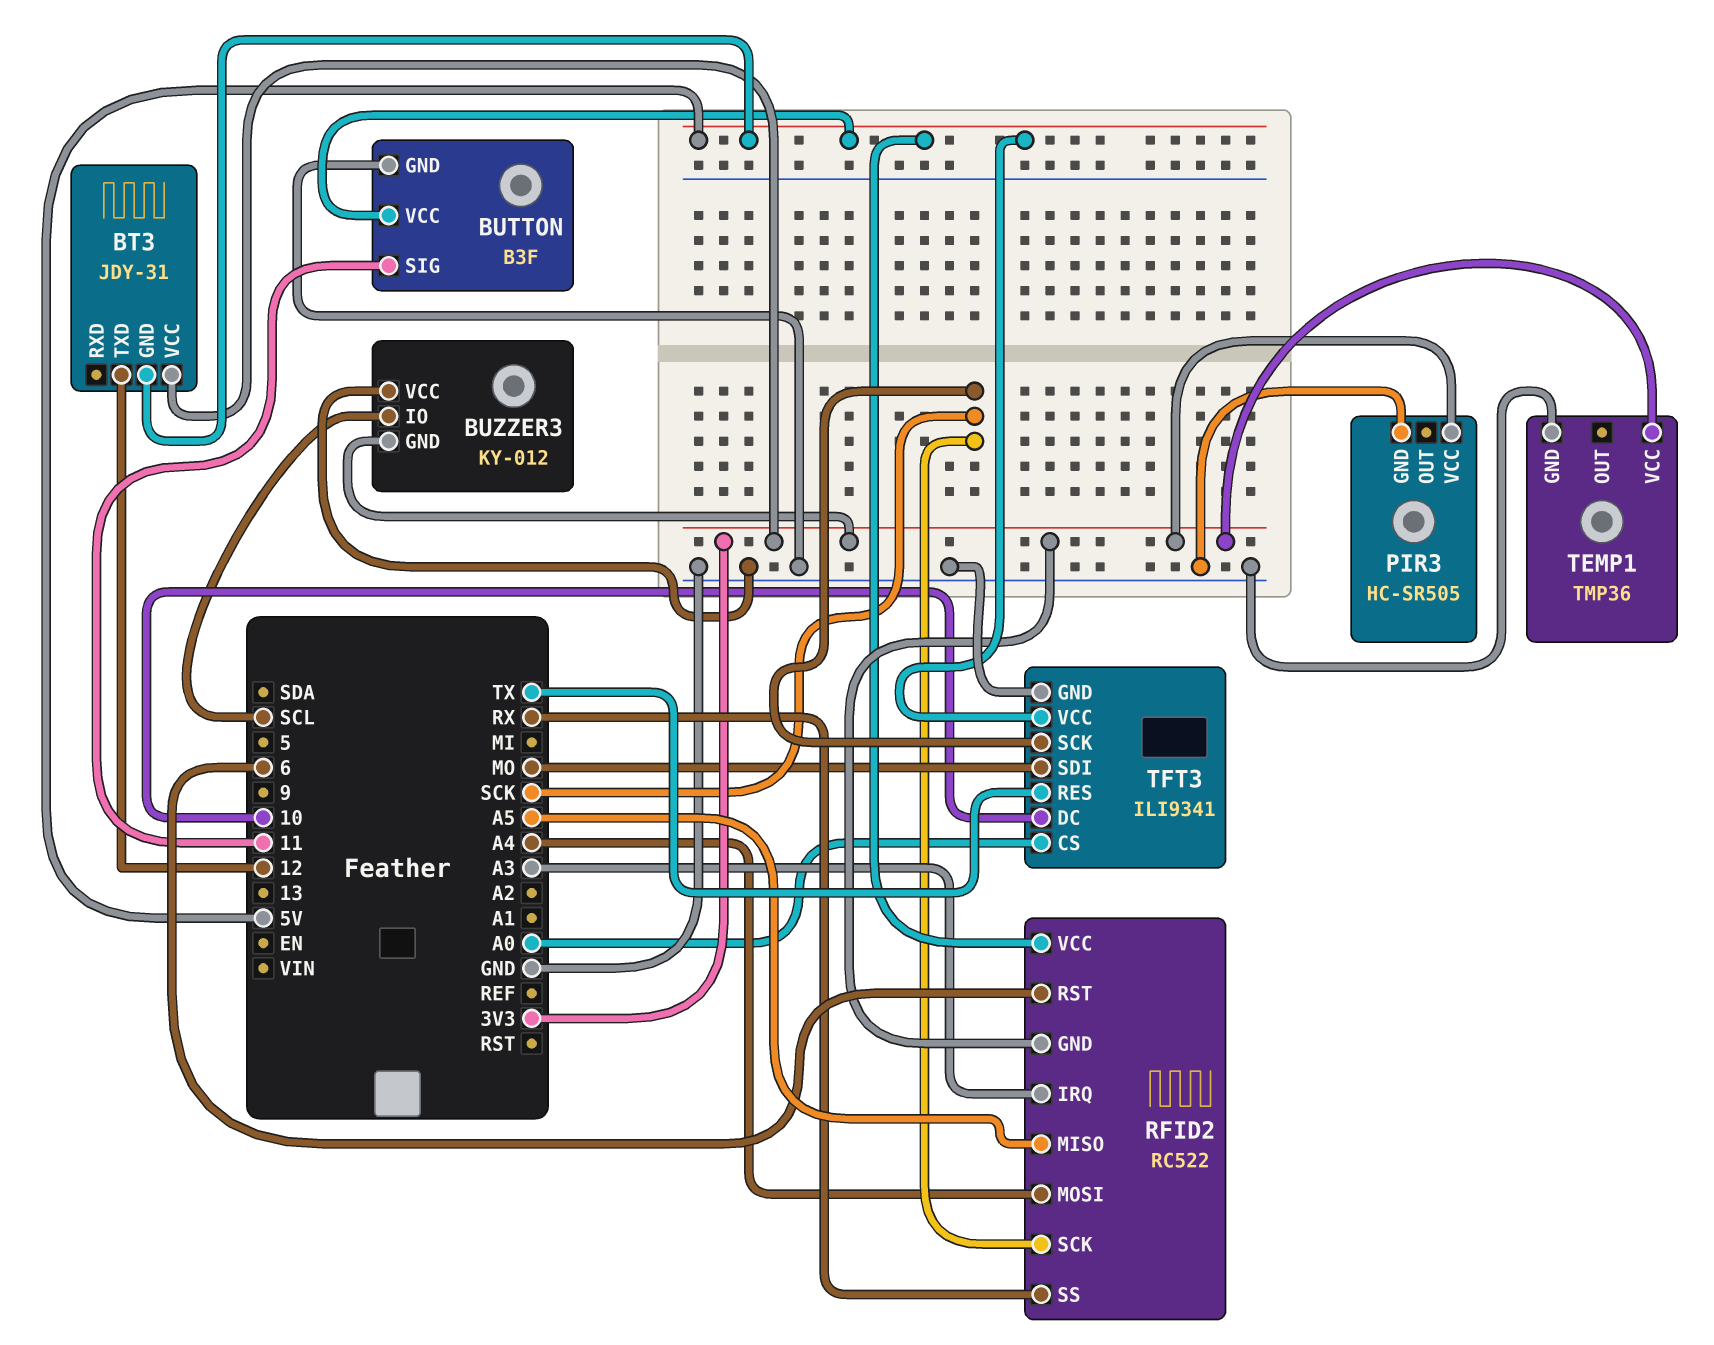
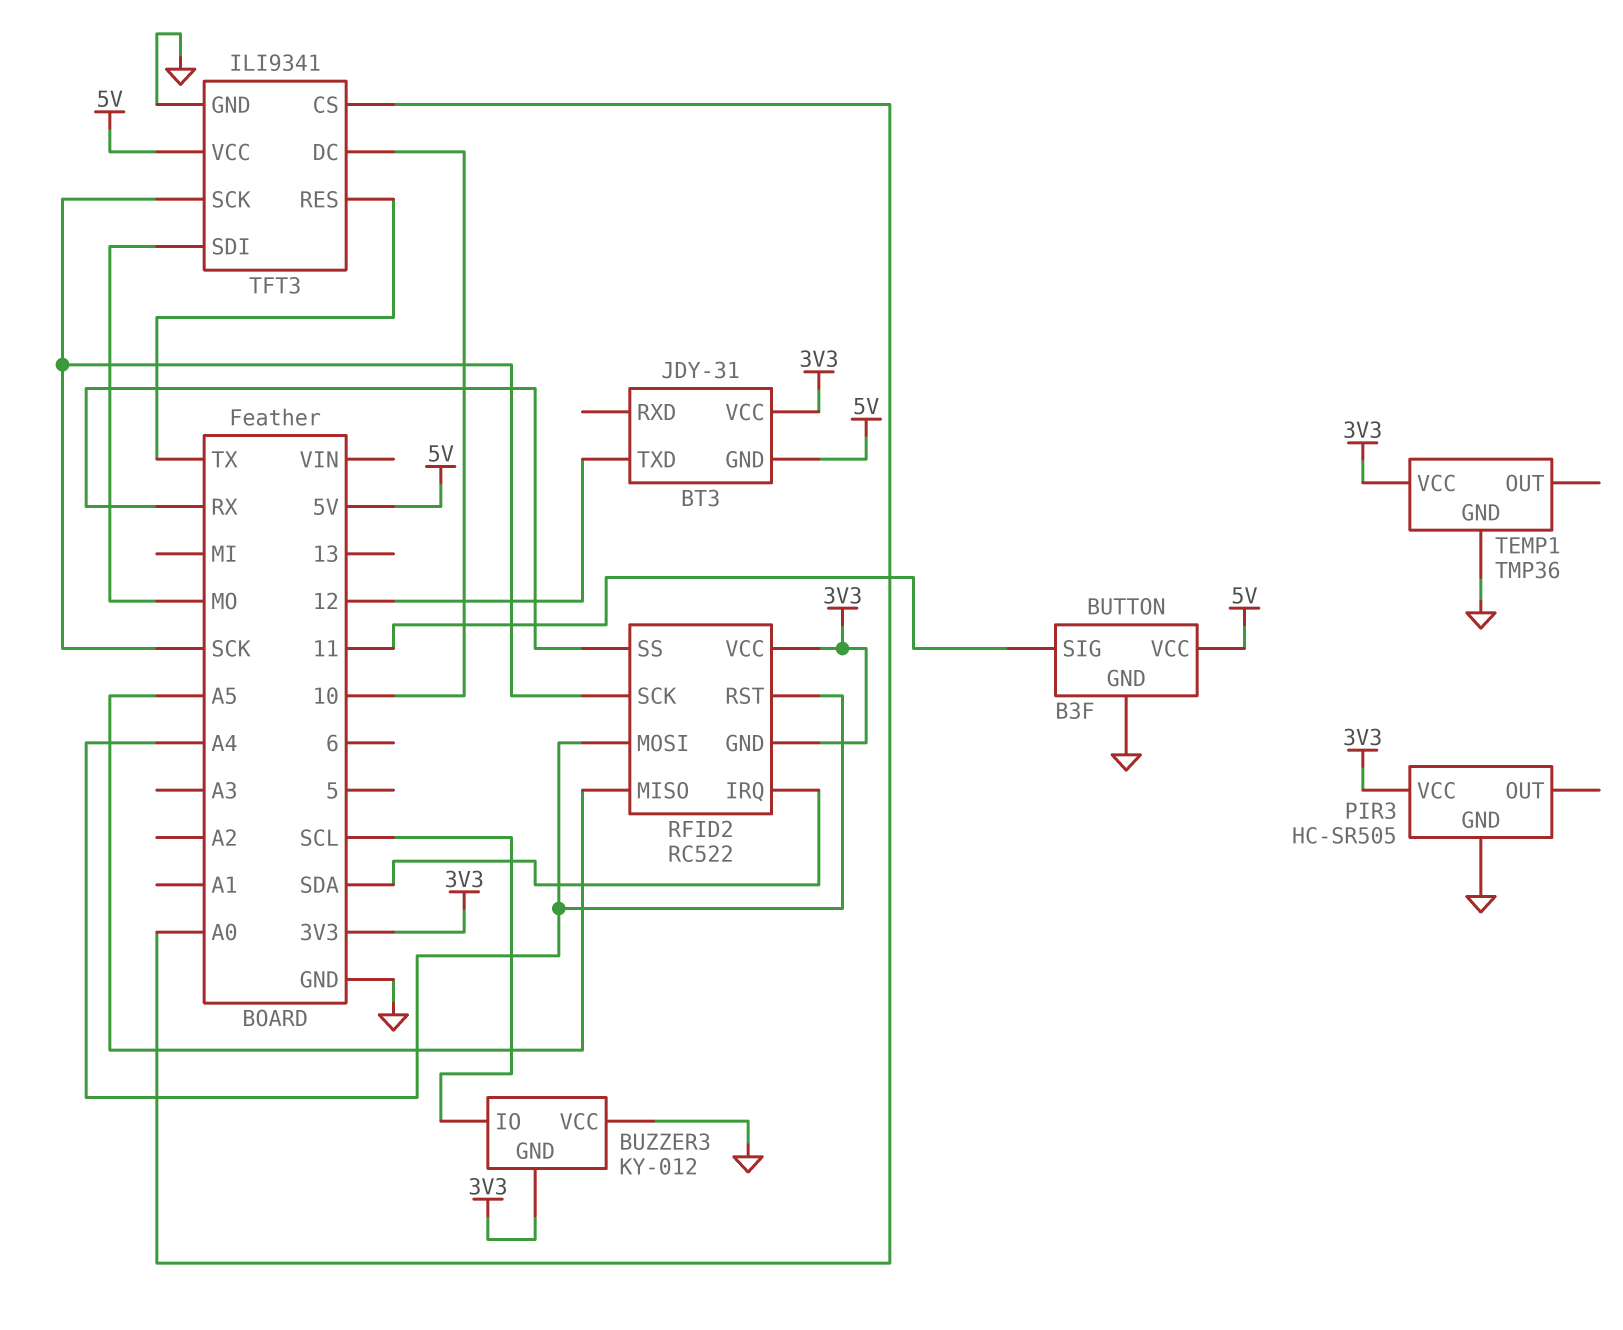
RFID2 pin IRQ: A3 -> SDA
RFID2 pin RST: 6 -> A4
RFID2 pin VCC: 5V -> 3V3

